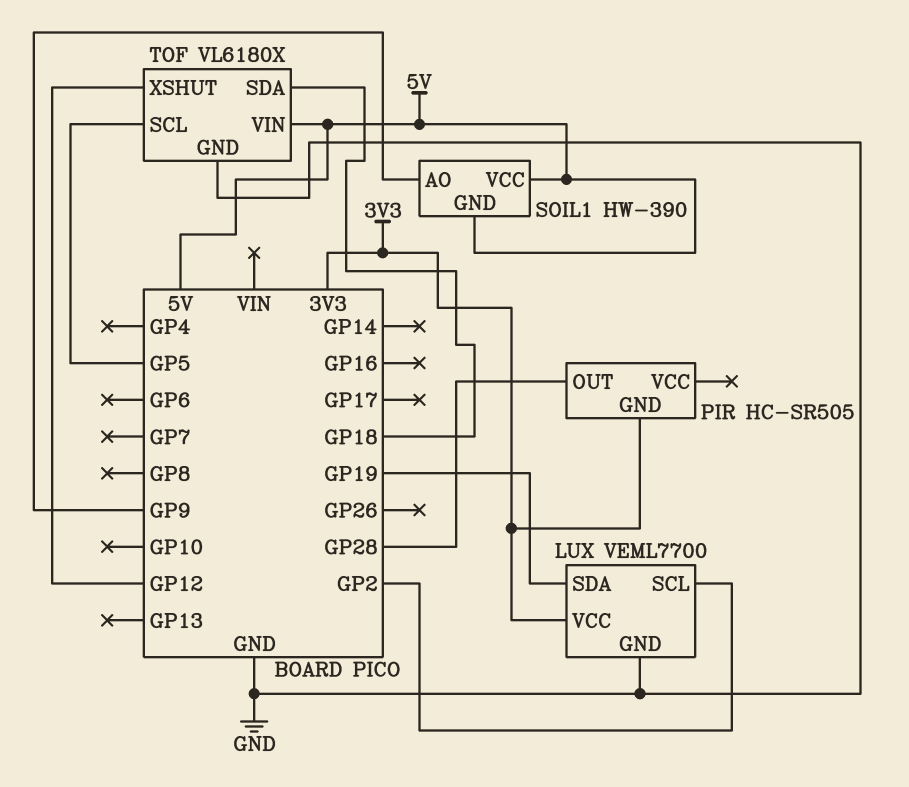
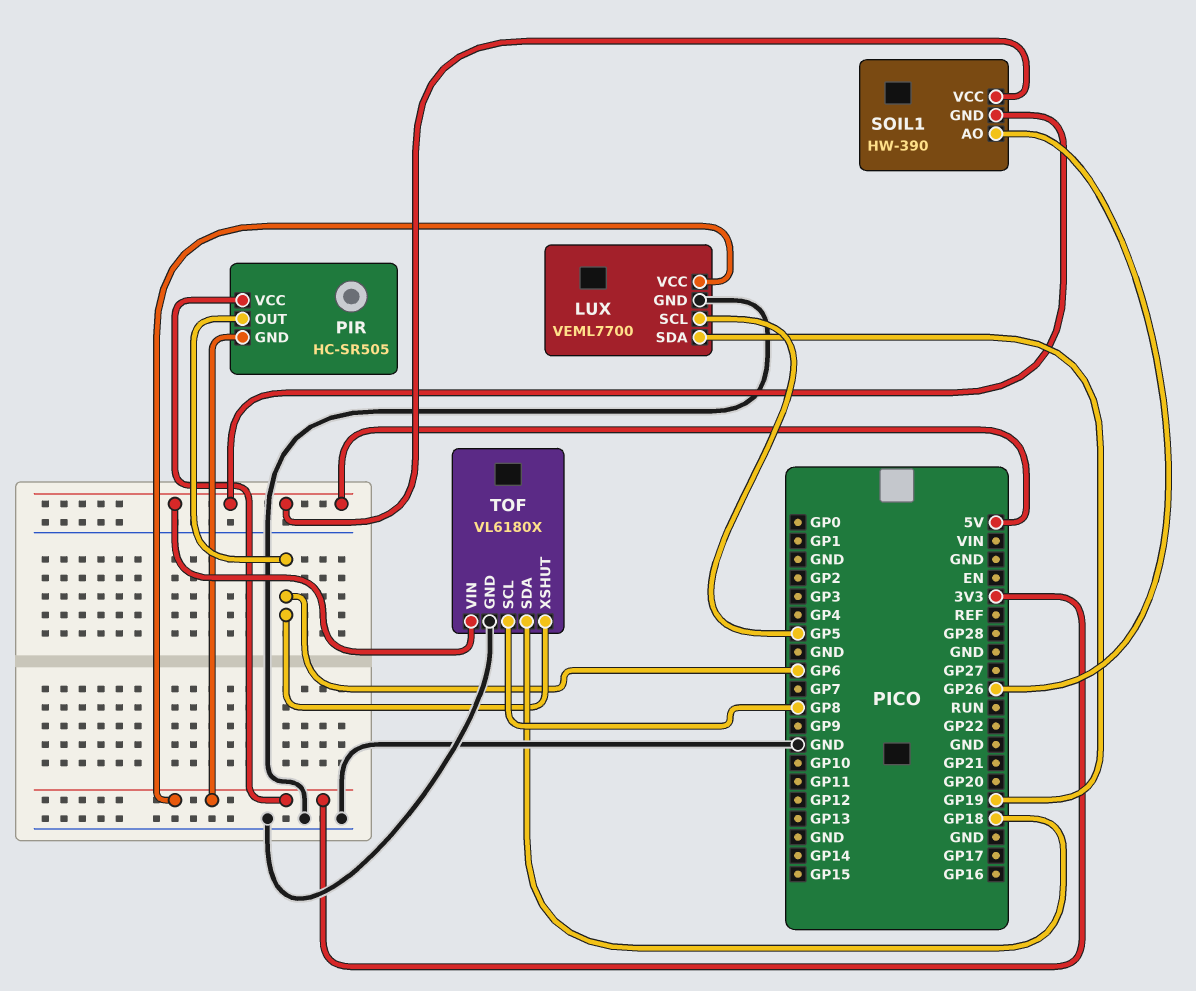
LUX pin SCL: GP2 -> GP5
PIR pin OUT: GP28 -> GP6
PIR pin VCC: none -> 3V3
SOIL1 pin AO: GP9 -> GP26
TOF pin SCL: GP5 -> GP8
TOF pin XSHUT: GP12 -> GP6

